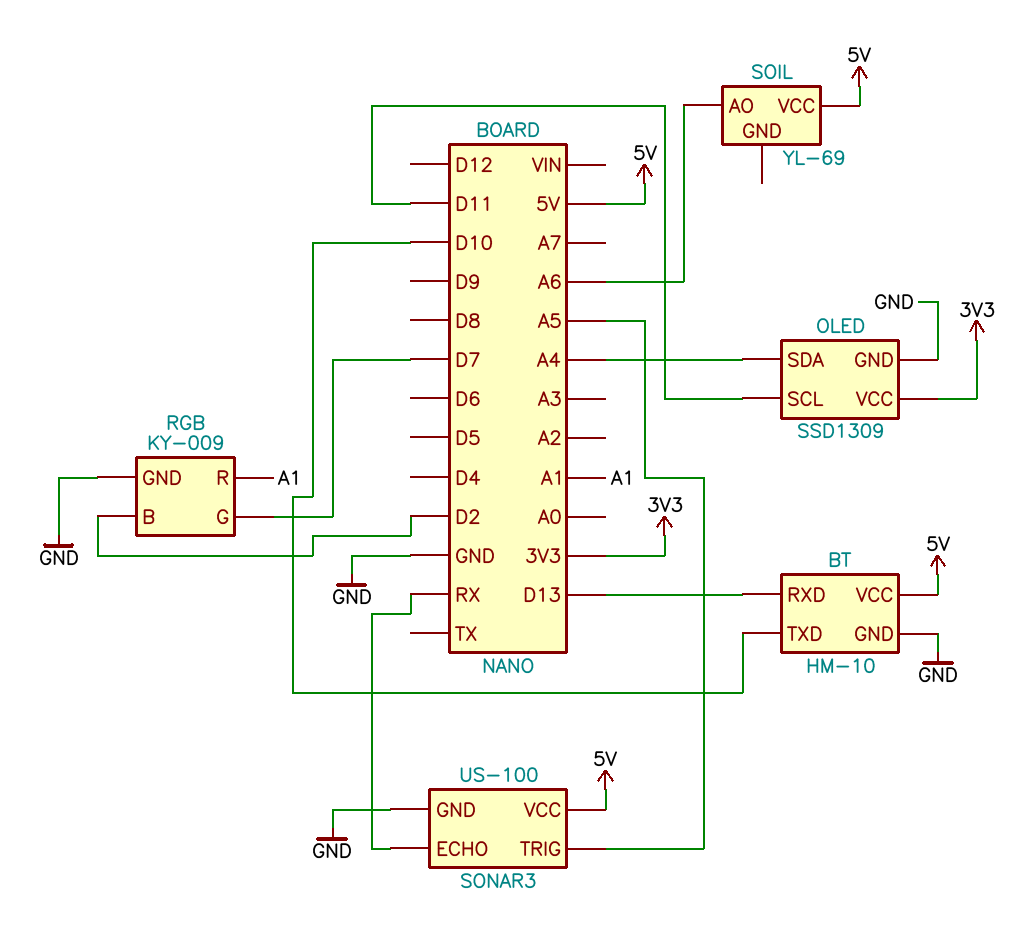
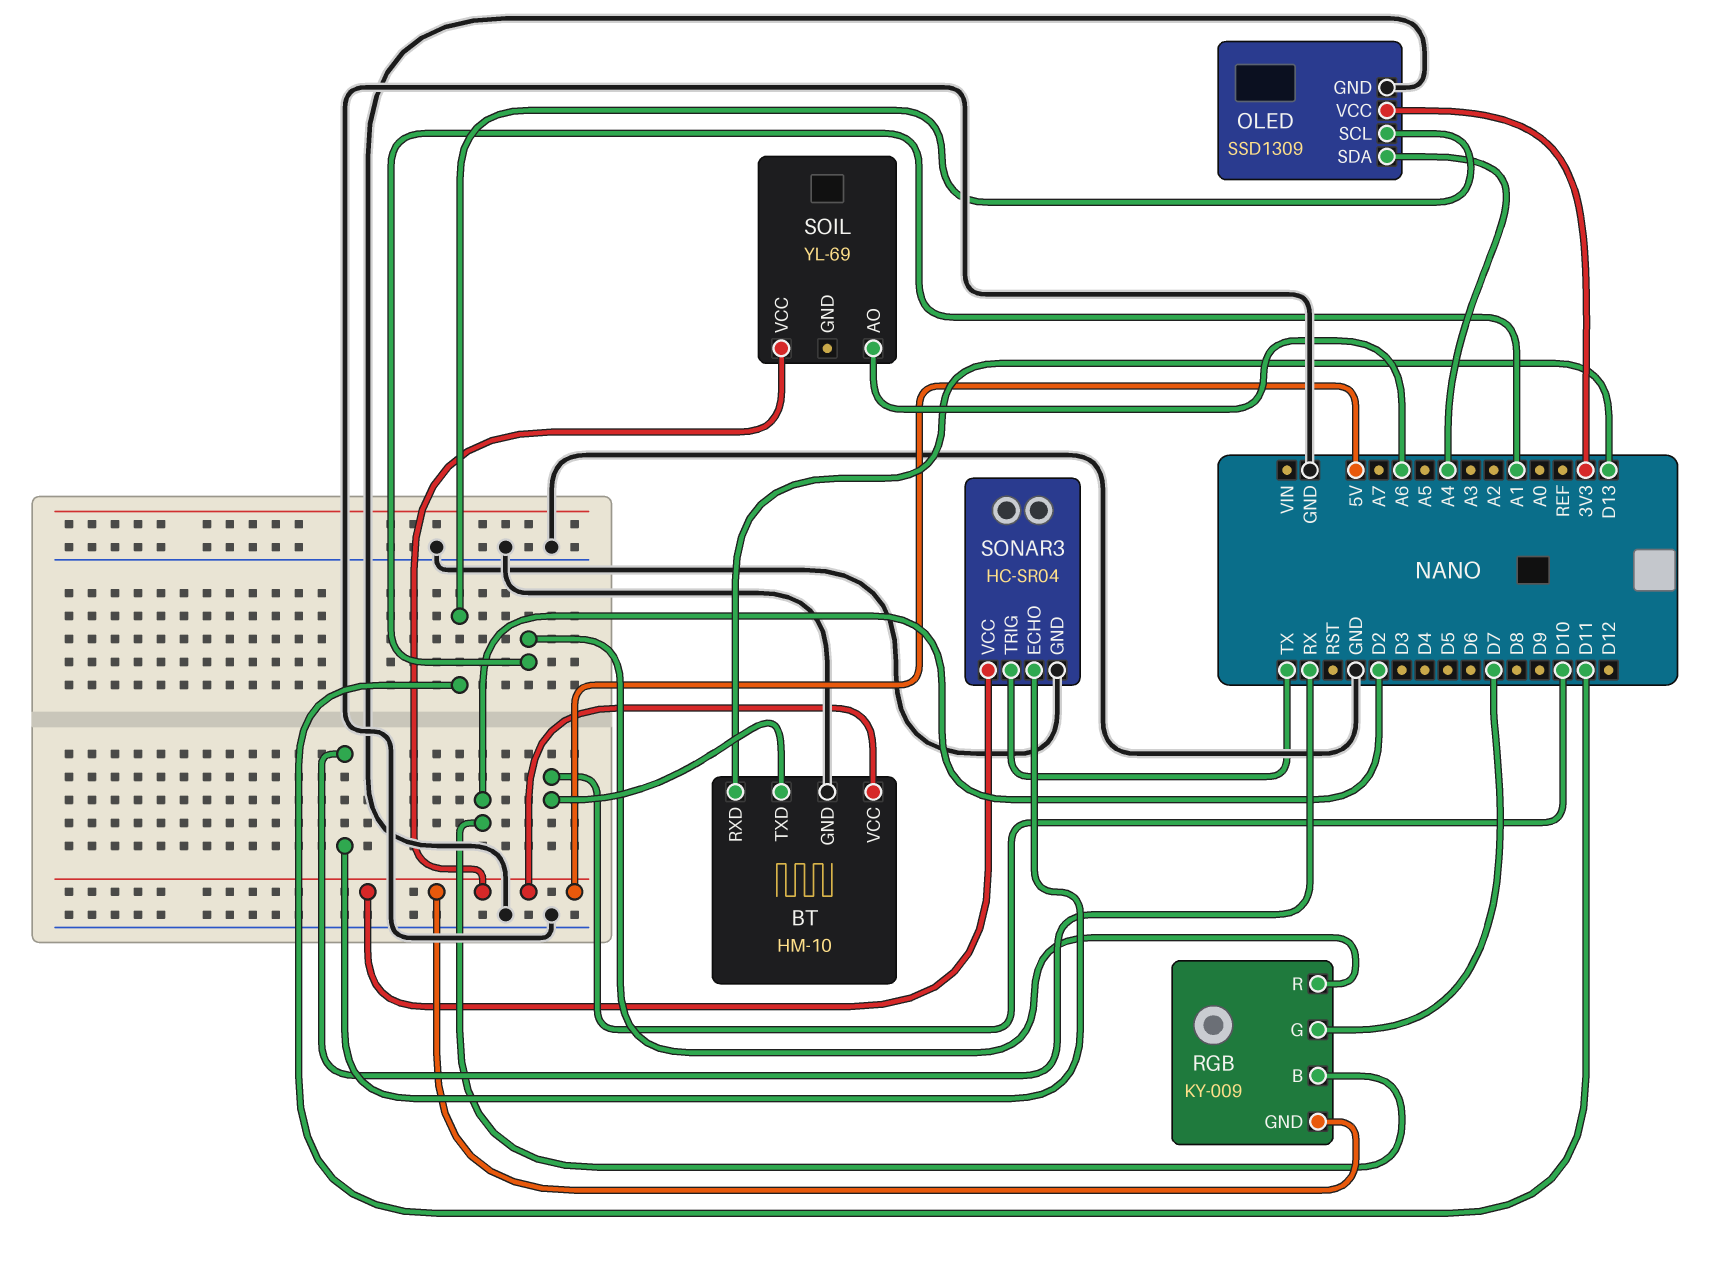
RGB pin GND: GND -> 5V
SONAR3: US-100 -> HC-SR04
SONAR3 pin TRIG: A5 -> TX

